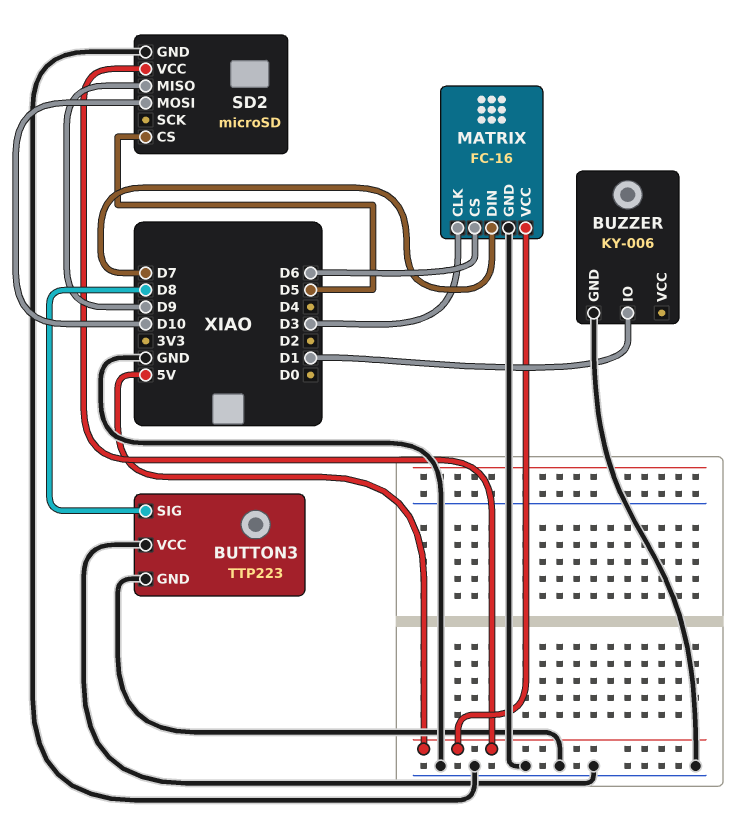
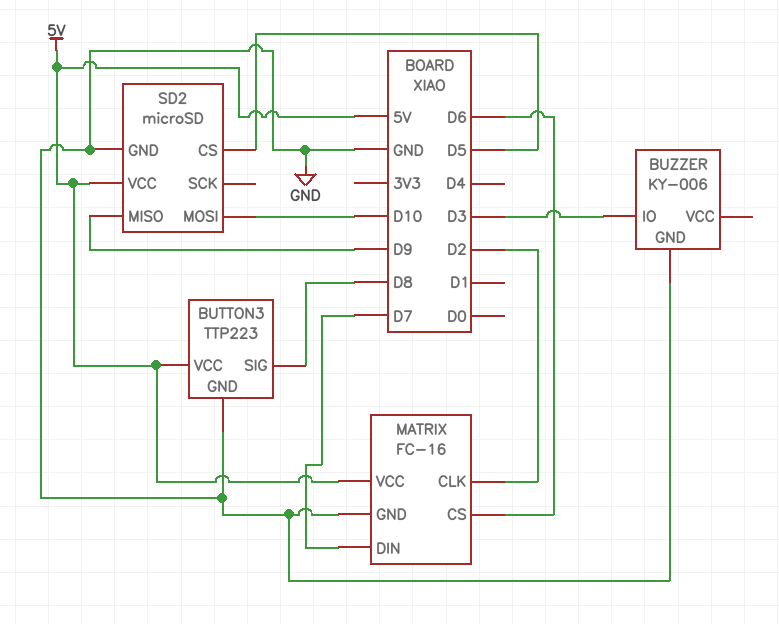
BUTTON3 pin VCC: GND -> 5V
BUZZER pin IO: D1 -> D3
MATRIX pin CLK: D3 -> D2

